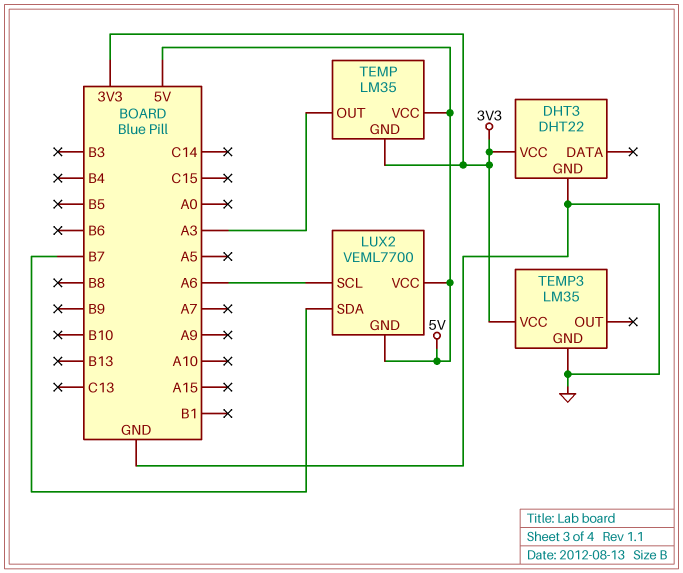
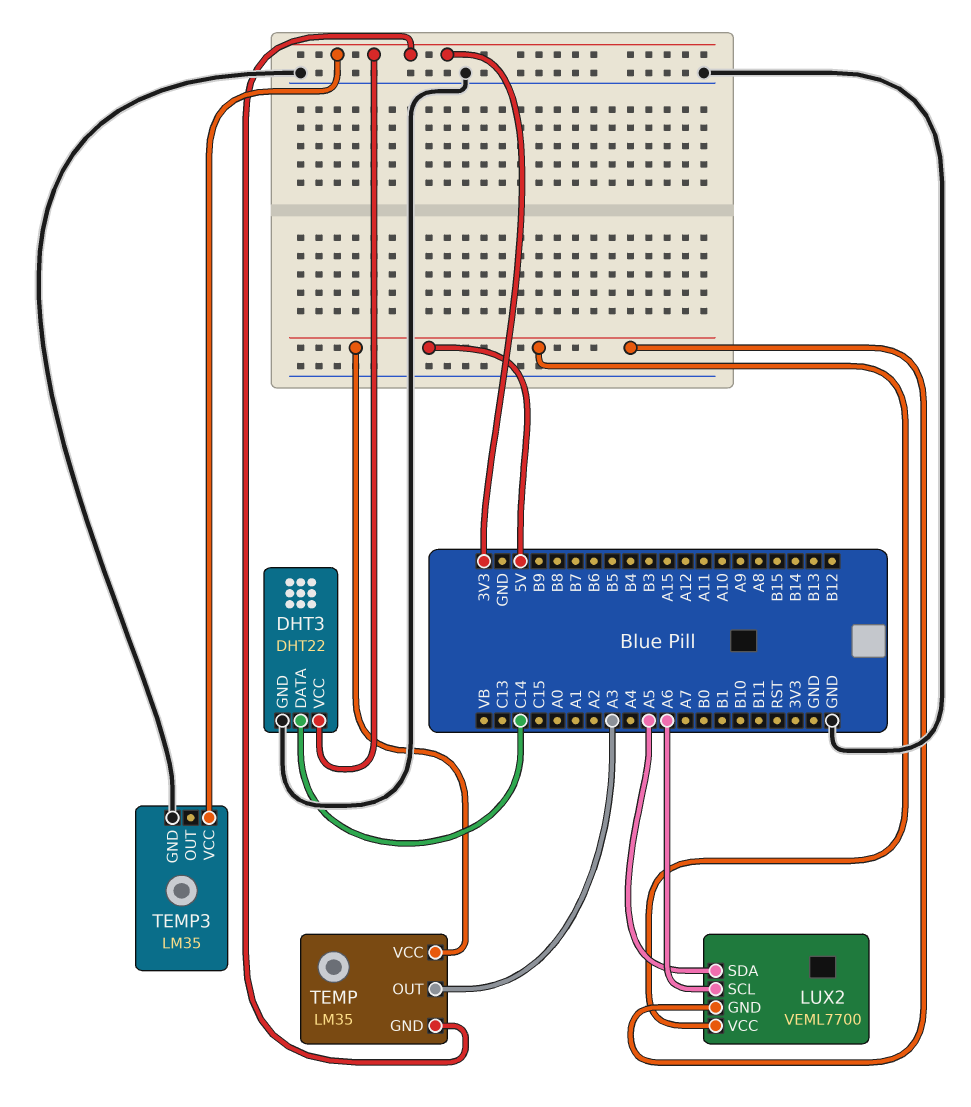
DHT3 pin DATA: none -> C14
LUX2 pin SDA: B7 -> A5

